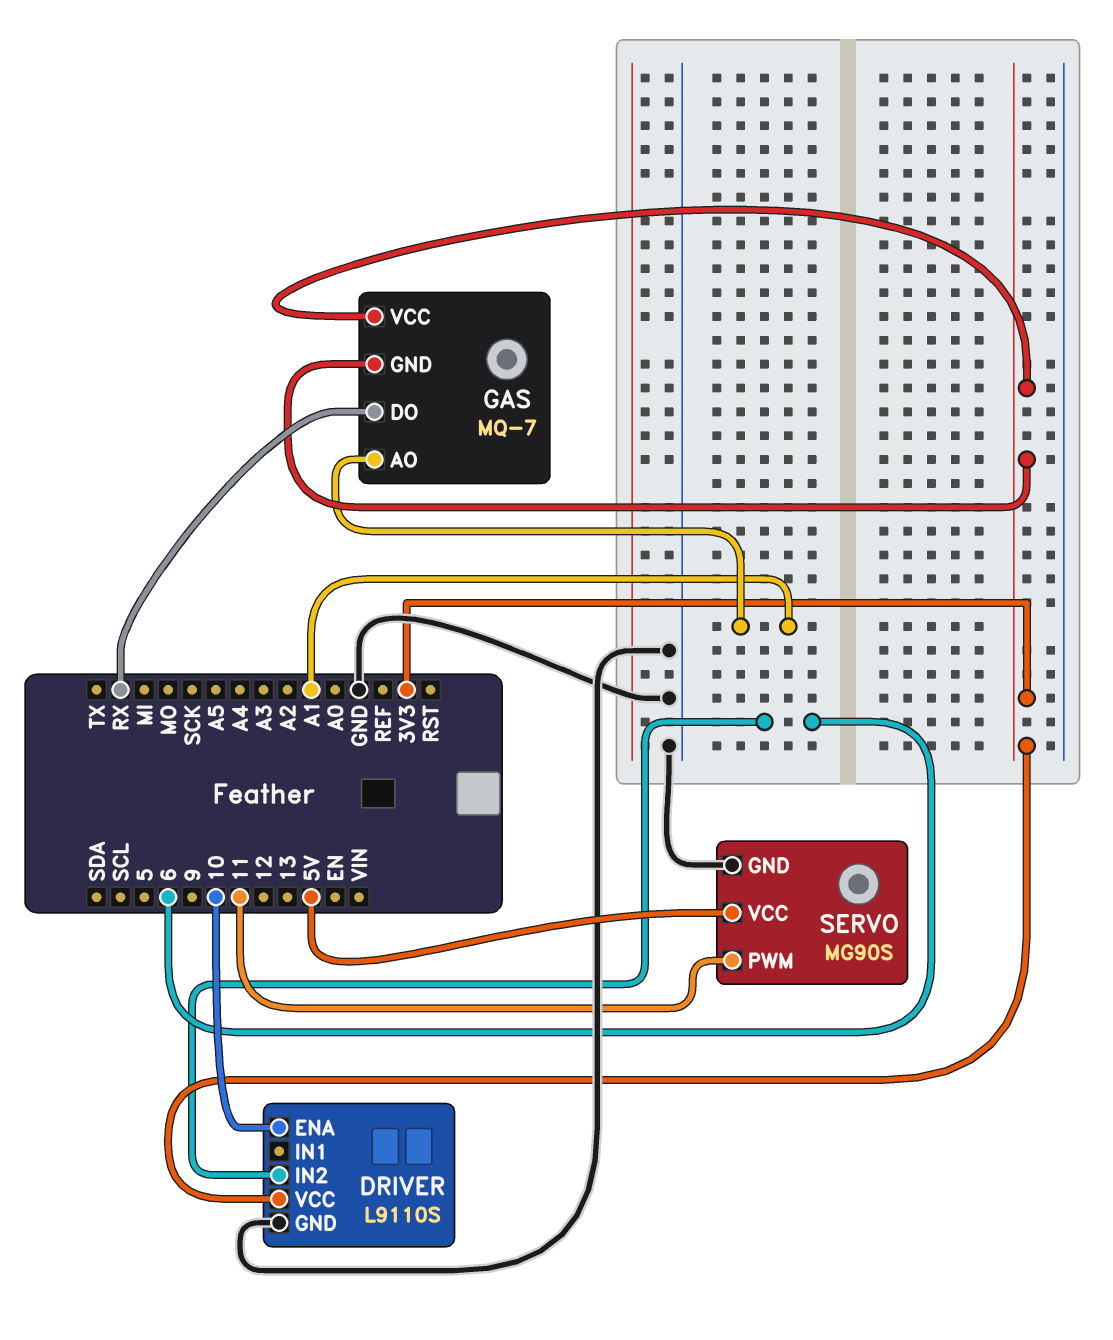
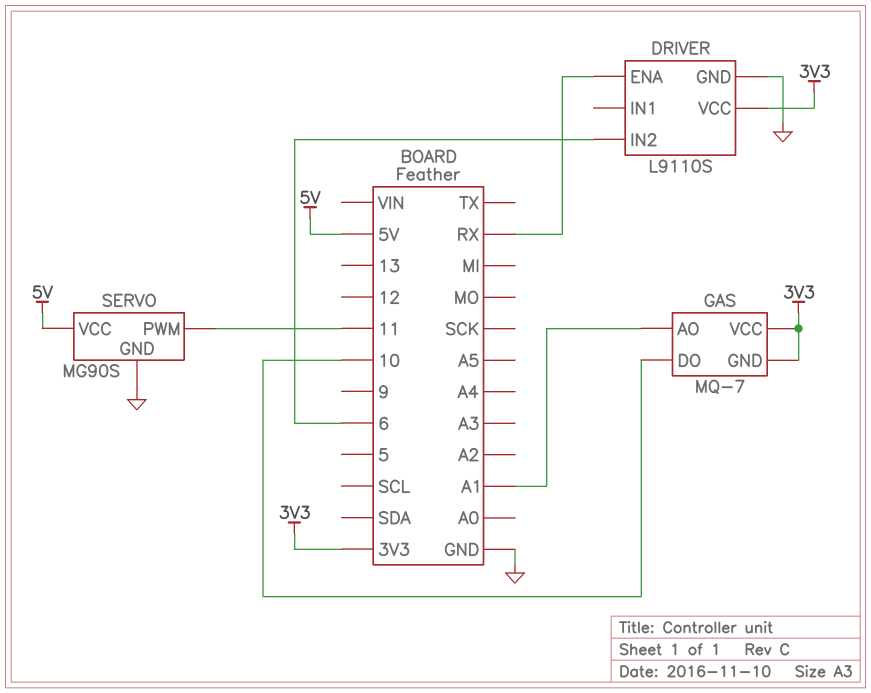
DRIVER pin ENA: 10 -> RX
GAS pin DO: RX -> 10

